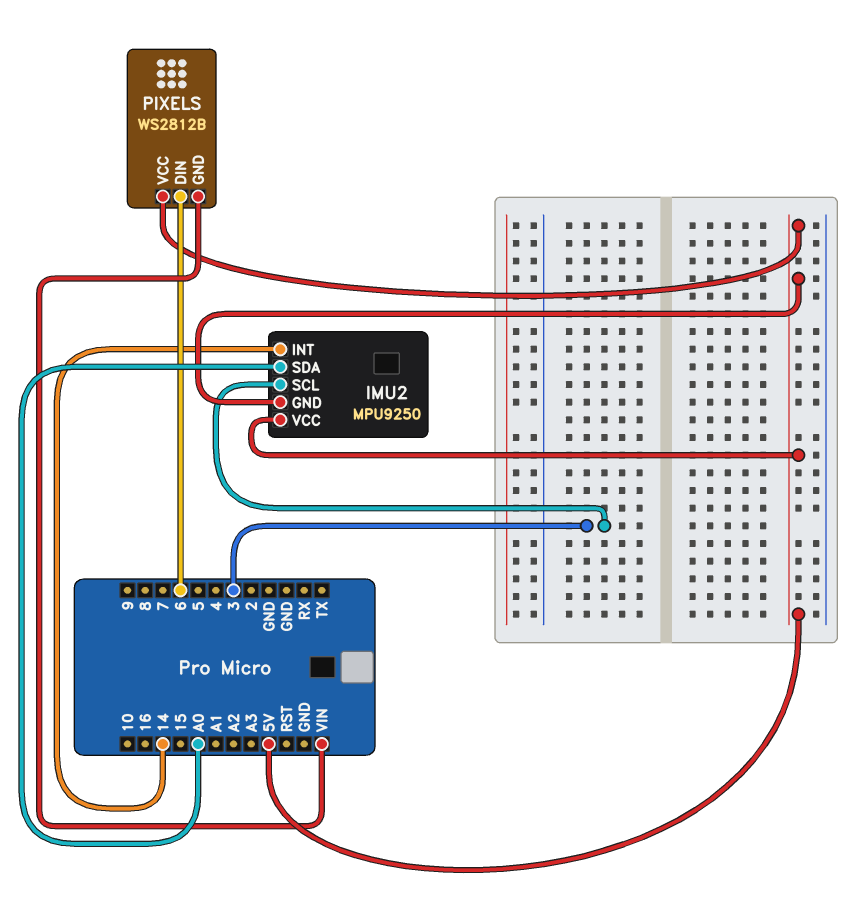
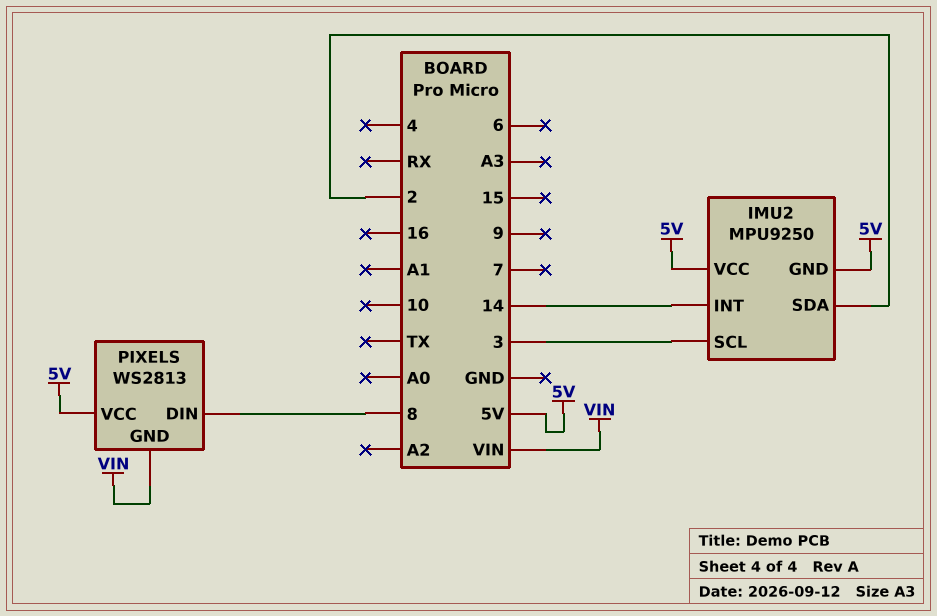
IMU2 pin SDA: A0 -> 2
PIXELS: WS2812B -> WS2813
PIXELS pin DIN: 6 -> 8

